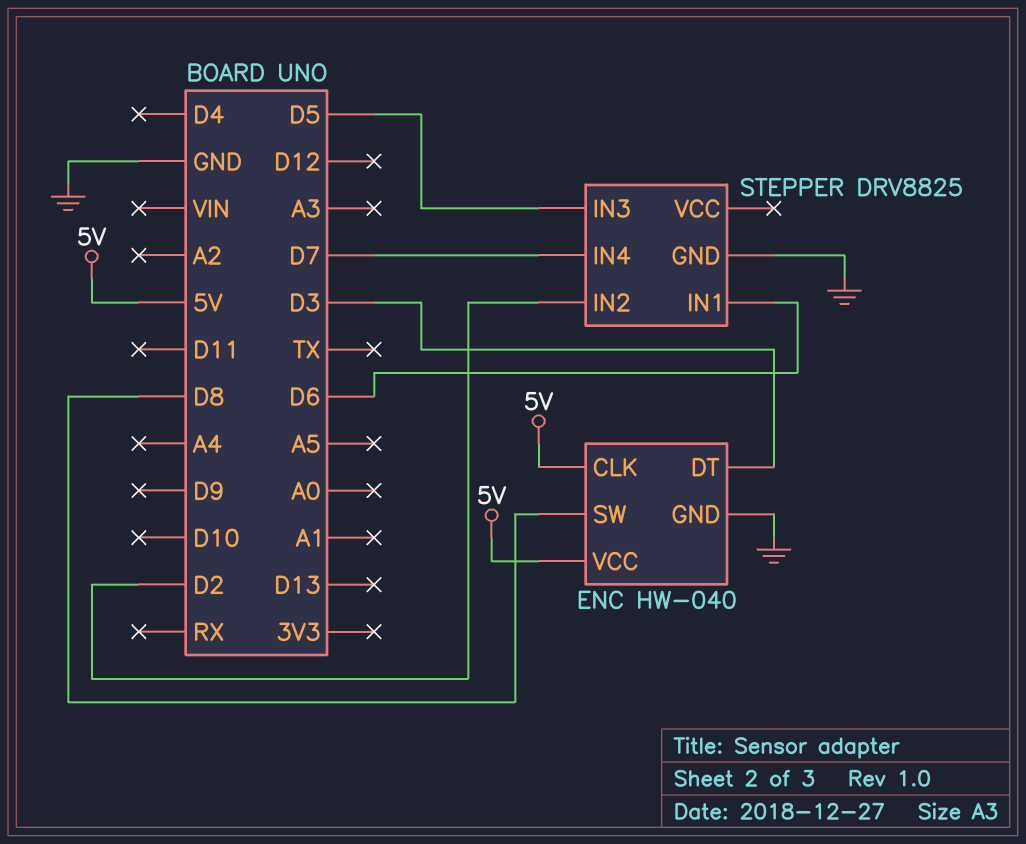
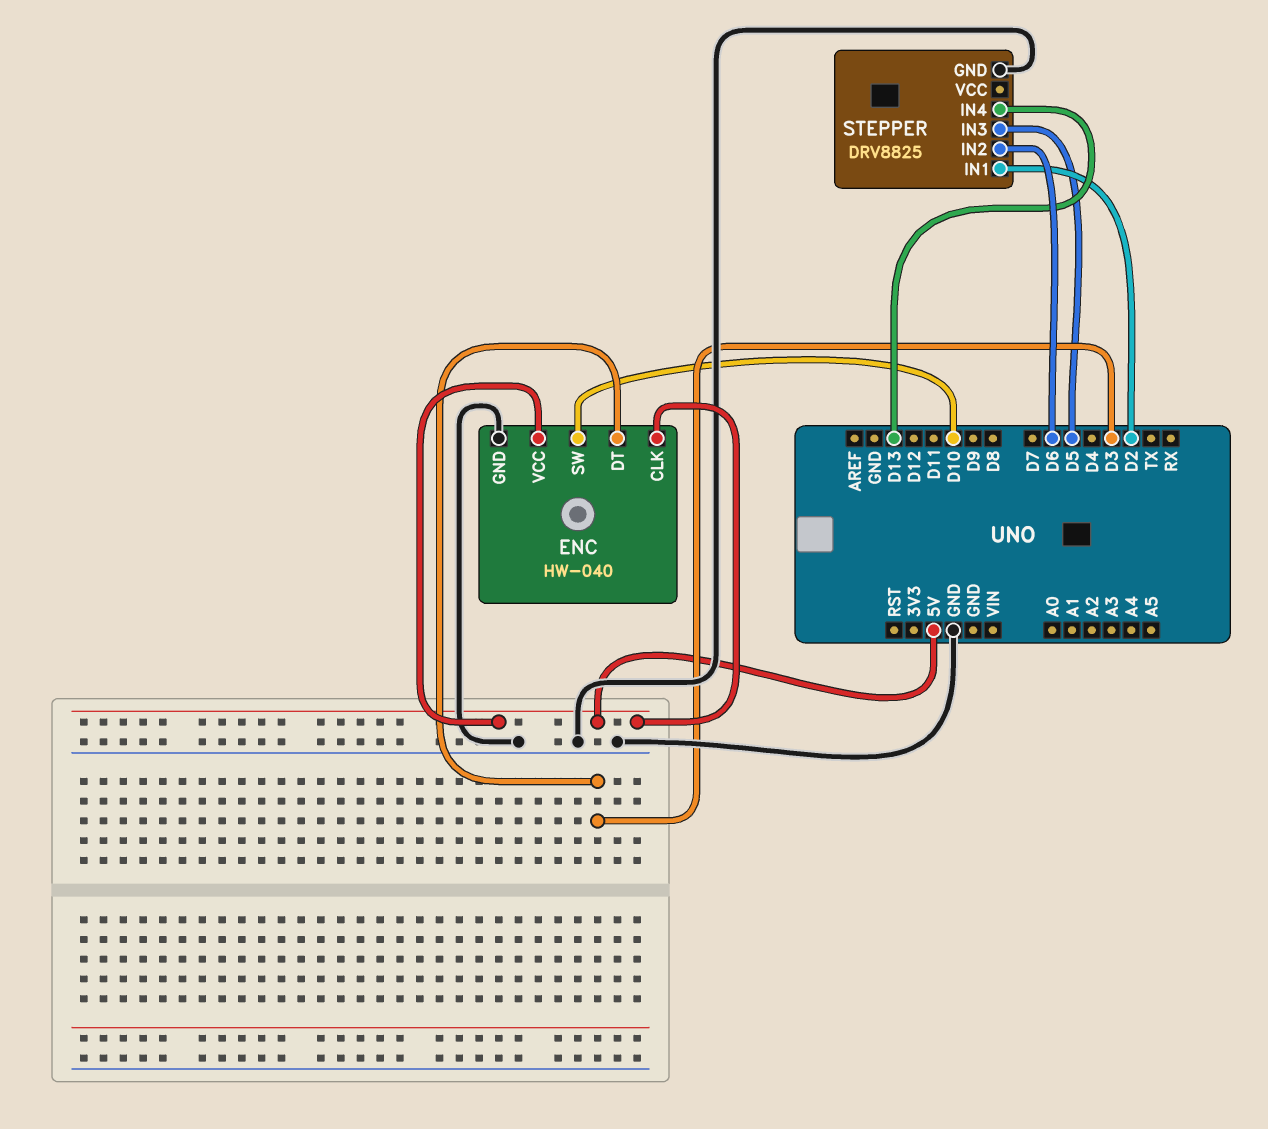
ENC pin SW: D8 -> D10
STEPPER pin IN1: D6 -> D2
STEPPER pin IN2: D2 -> D6
STEPPER pin IN4: D7 -> D13

